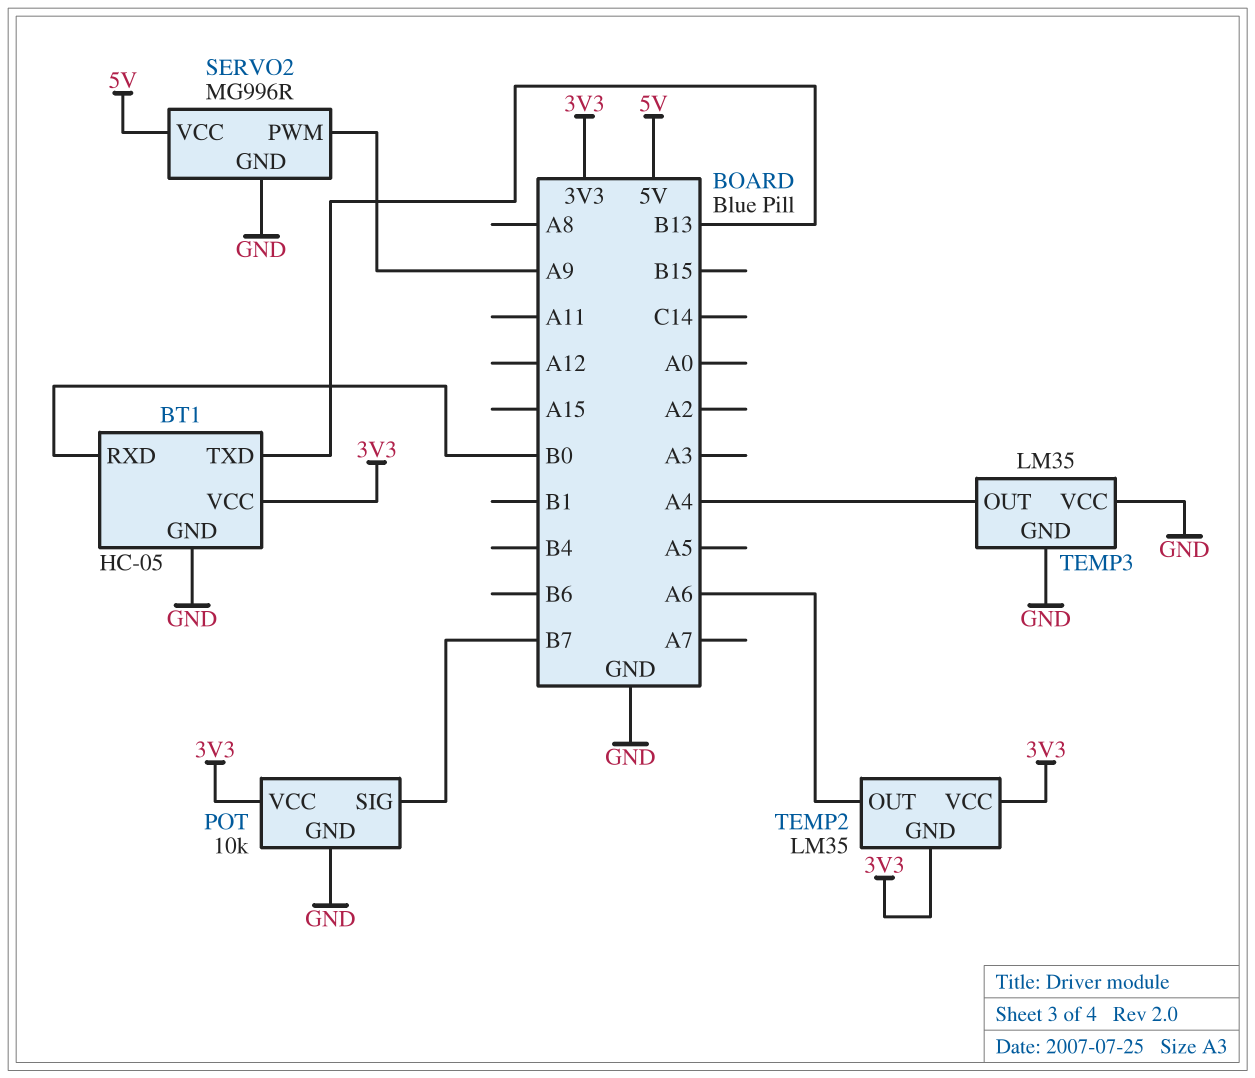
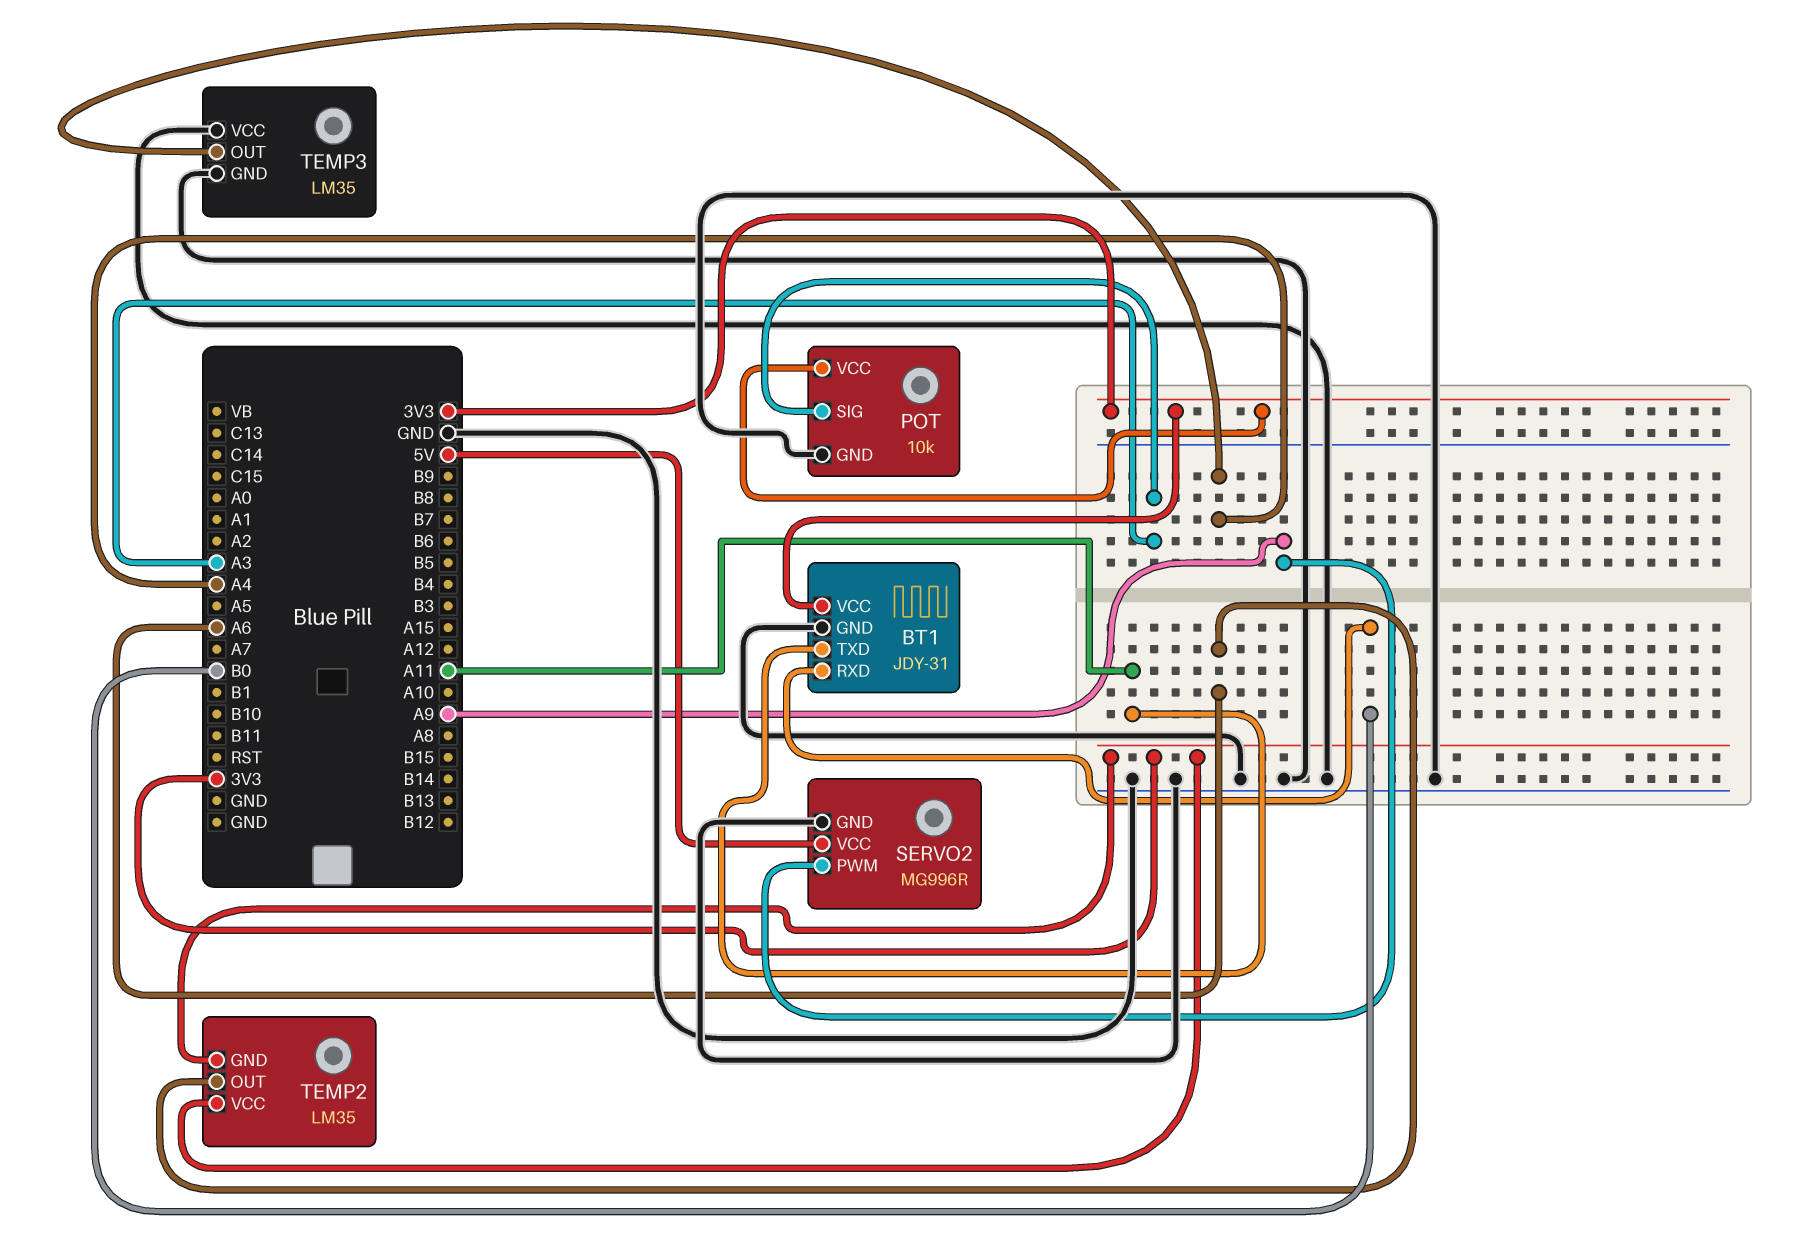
BT1: HC-05 -> JDY-31
BT1 pin TXD: B13 -> A11
POT pin SIG: B7 -> A3

